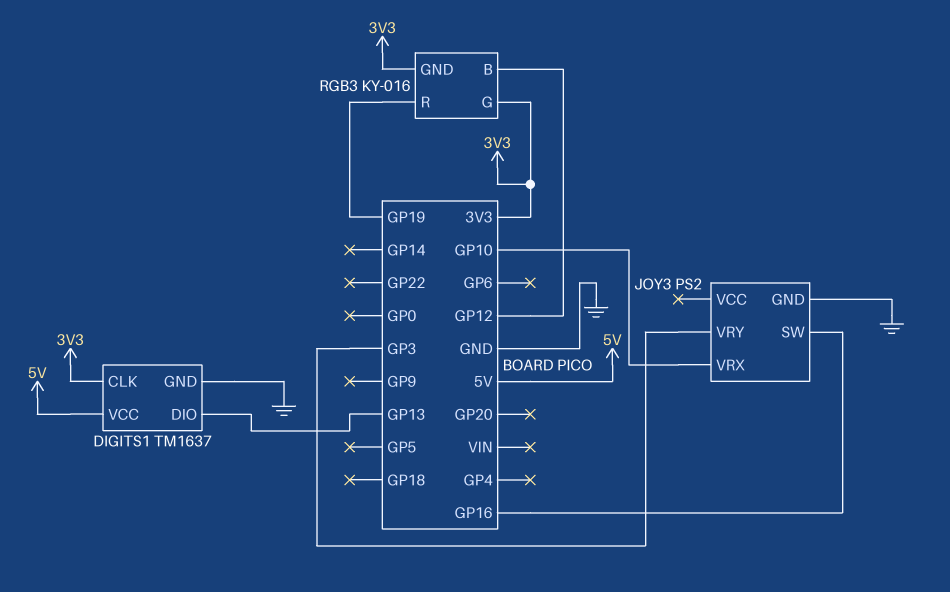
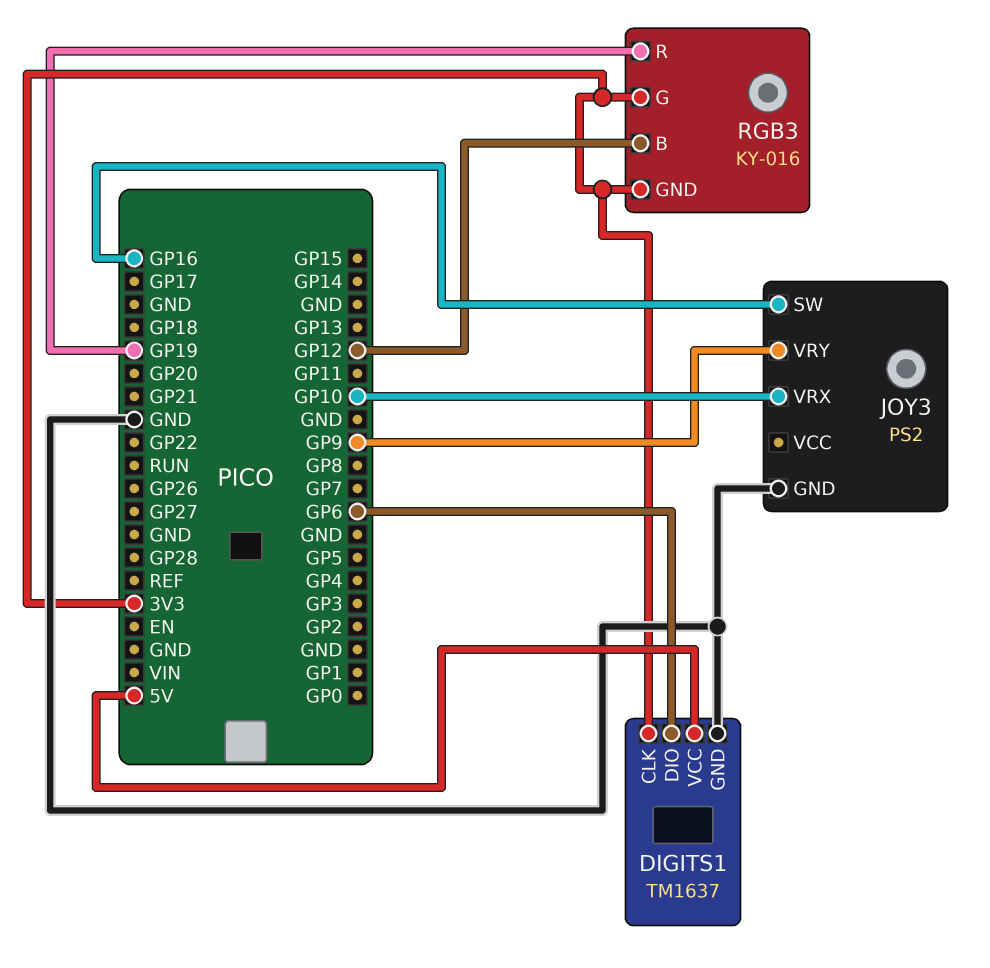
DIGITS1 pin DIO: GP13 -> GP6
JOY3 pin VRY: GP3 -> GP9

